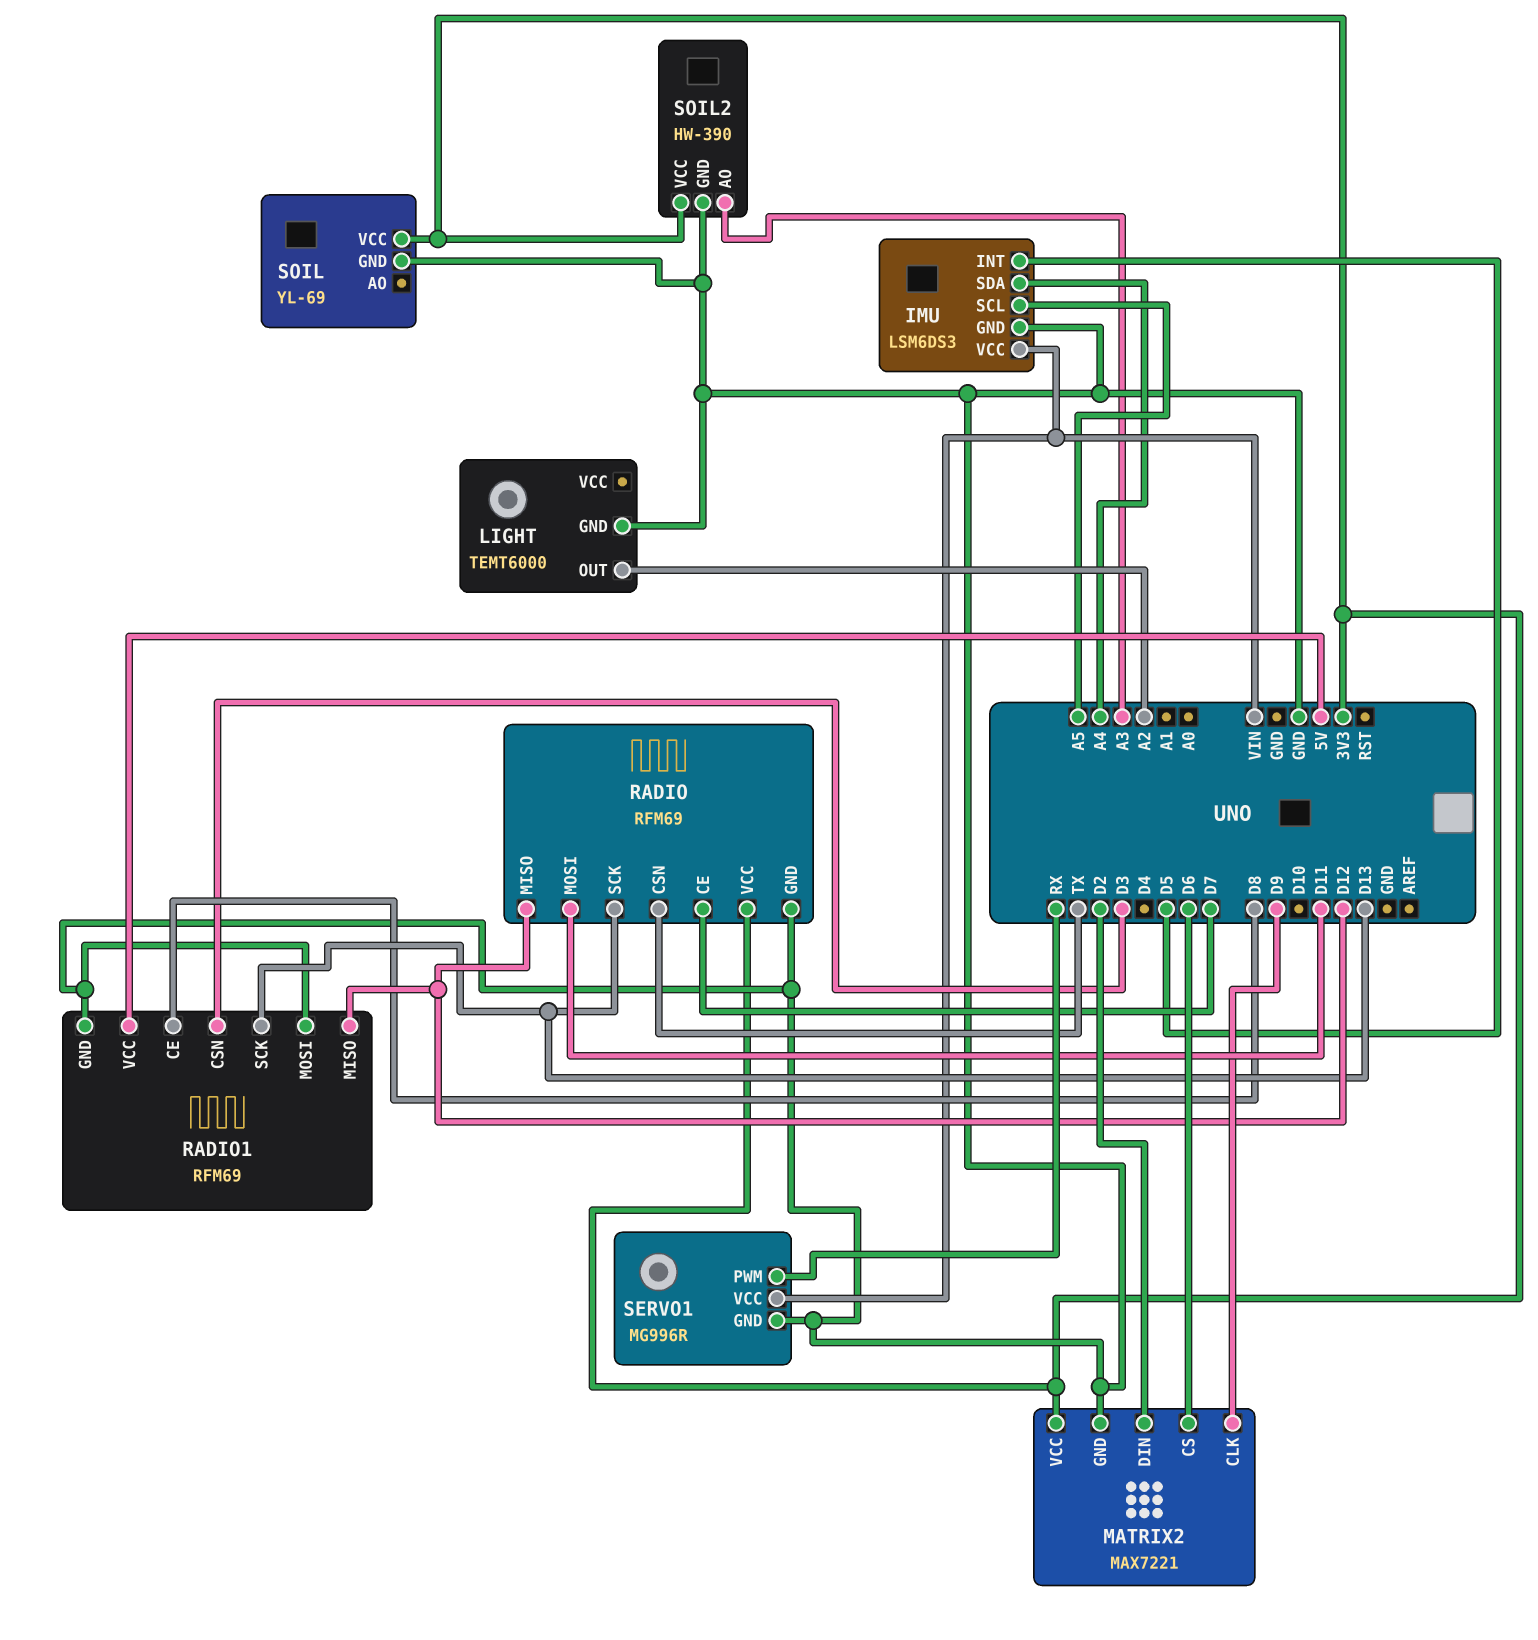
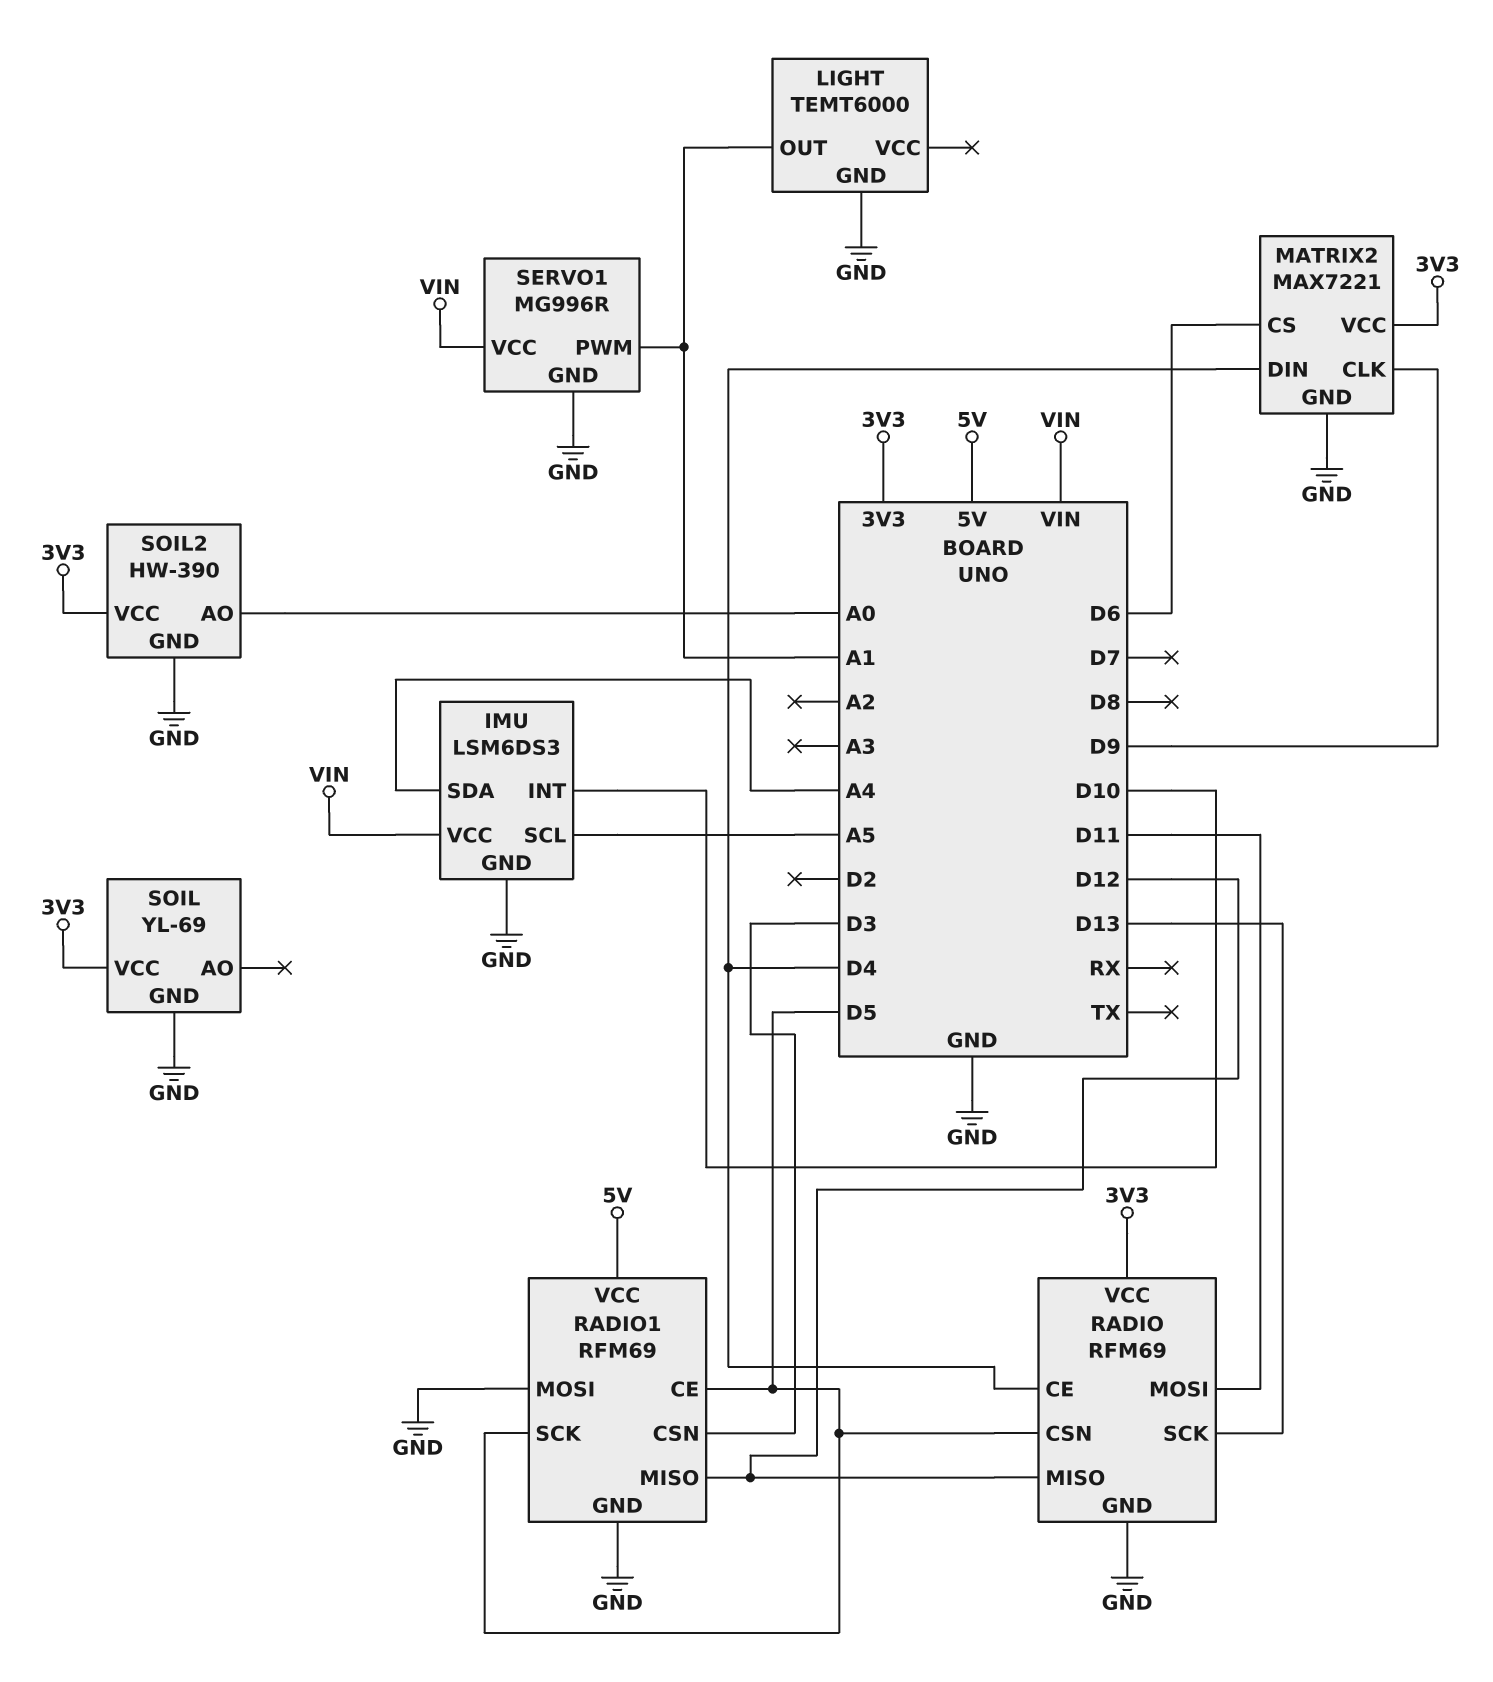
IMU pin INT: D5 -> D10
LIGHT pin OUT: A2 -> A1
MATRIX2 pin DIN: D2 -> D4
RADIO pin CE: D7 -> D4
RADIO pin CSN: TX -> D5
RADIO1 pin CE: D8 -> D5
RADIO1 pin SCK: D13 -> D5
SERVO1 pin PWM: RX -> A1
SOIL2 pin AO: A3 -> A0

